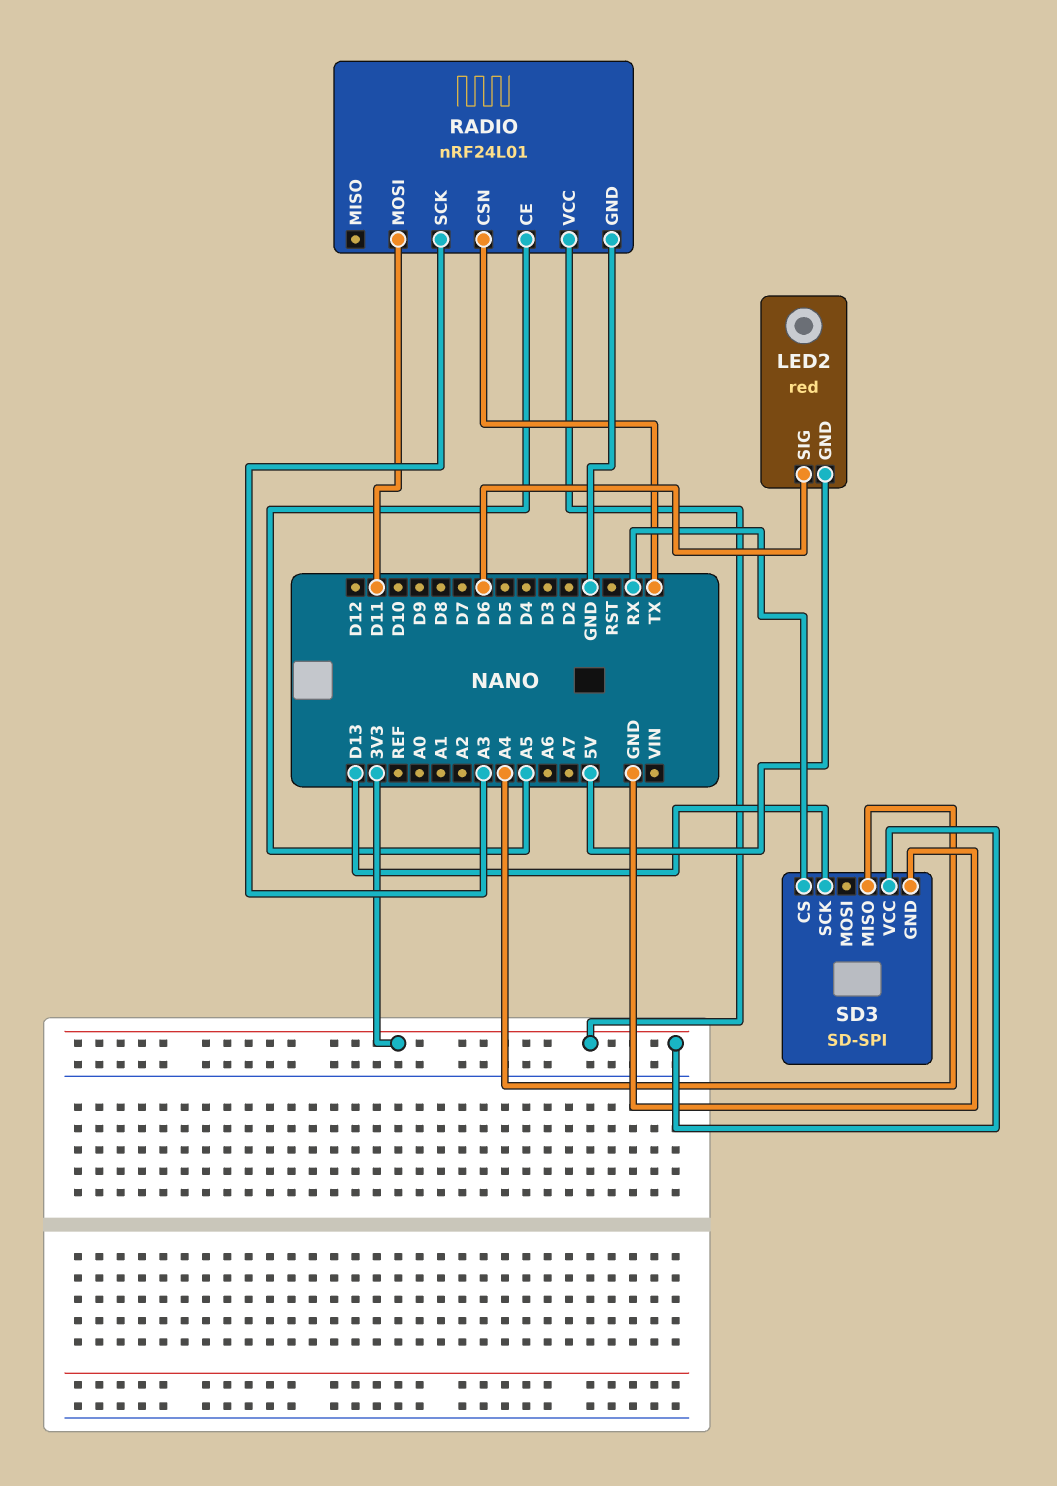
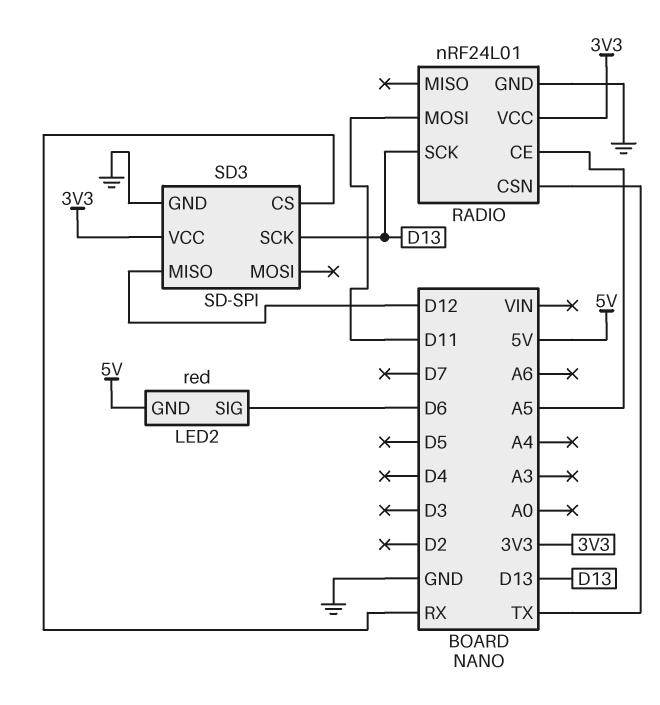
RADIO pin SCK: A3 -> D13
SD3 pin MISO: A4 -> D12

